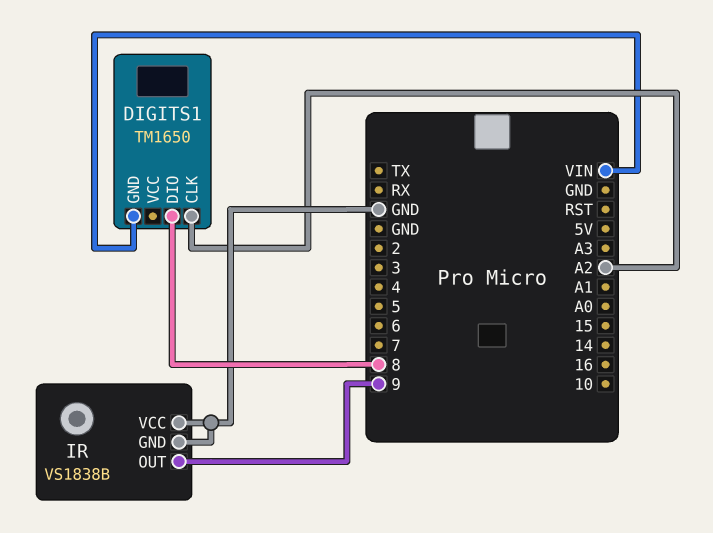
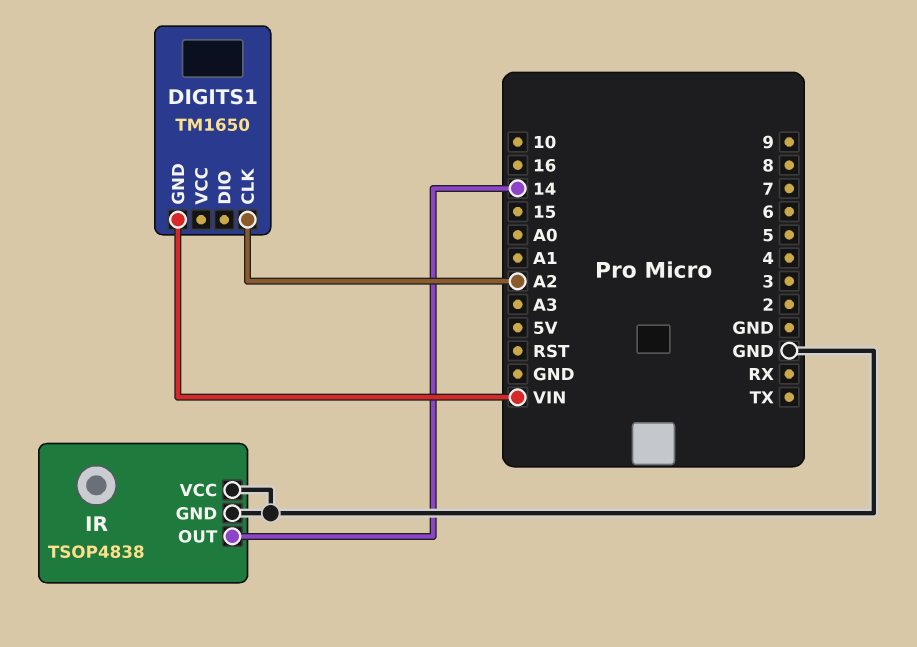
DIGITS1 pin DIO: 8 -> none
IR: VS1838B -> TSOP4838
IR pin OUT: 9 -> 14

